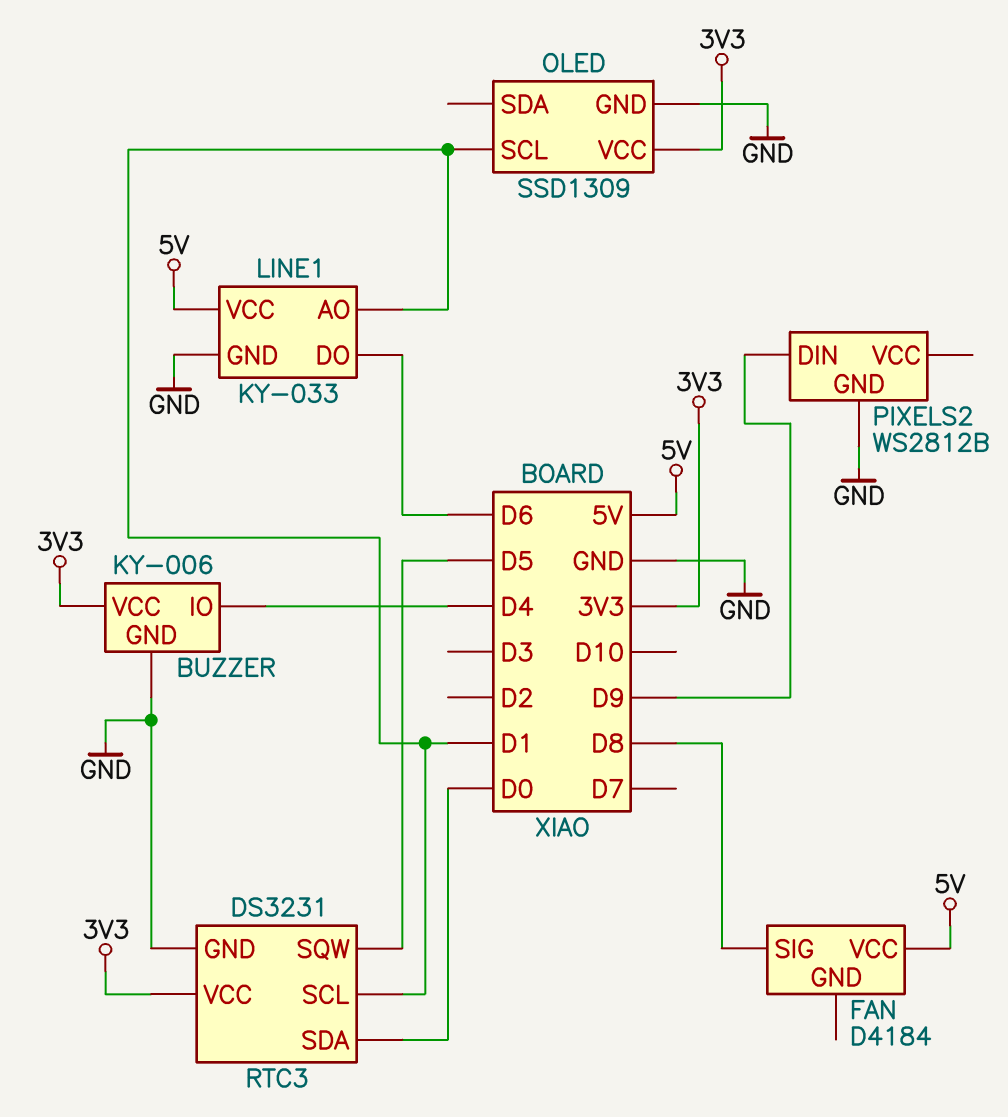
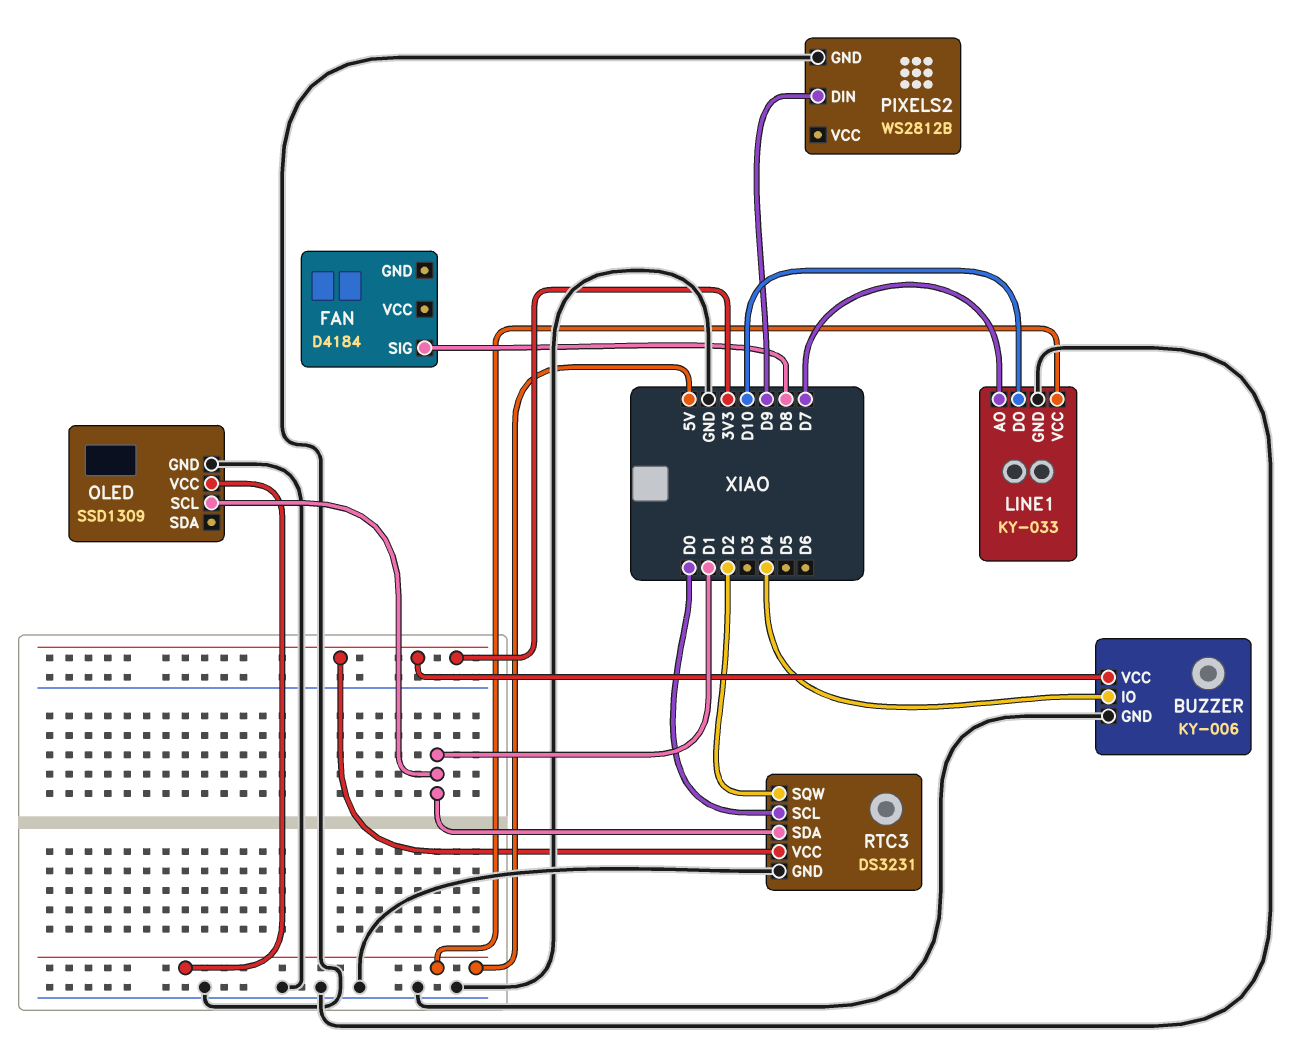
FAN pin VCC: 5V -> none
LINE1 pin AO: D1 -> D7
LINE1 pin DO: D6 -> D10
OLED pin VCC: 3V3 -> 5V
RTC3 pin SCL: D1 -> D0
RTC3 pin SDA: D0 -> D1
RTC3 pin SQW: D5 -> D2

